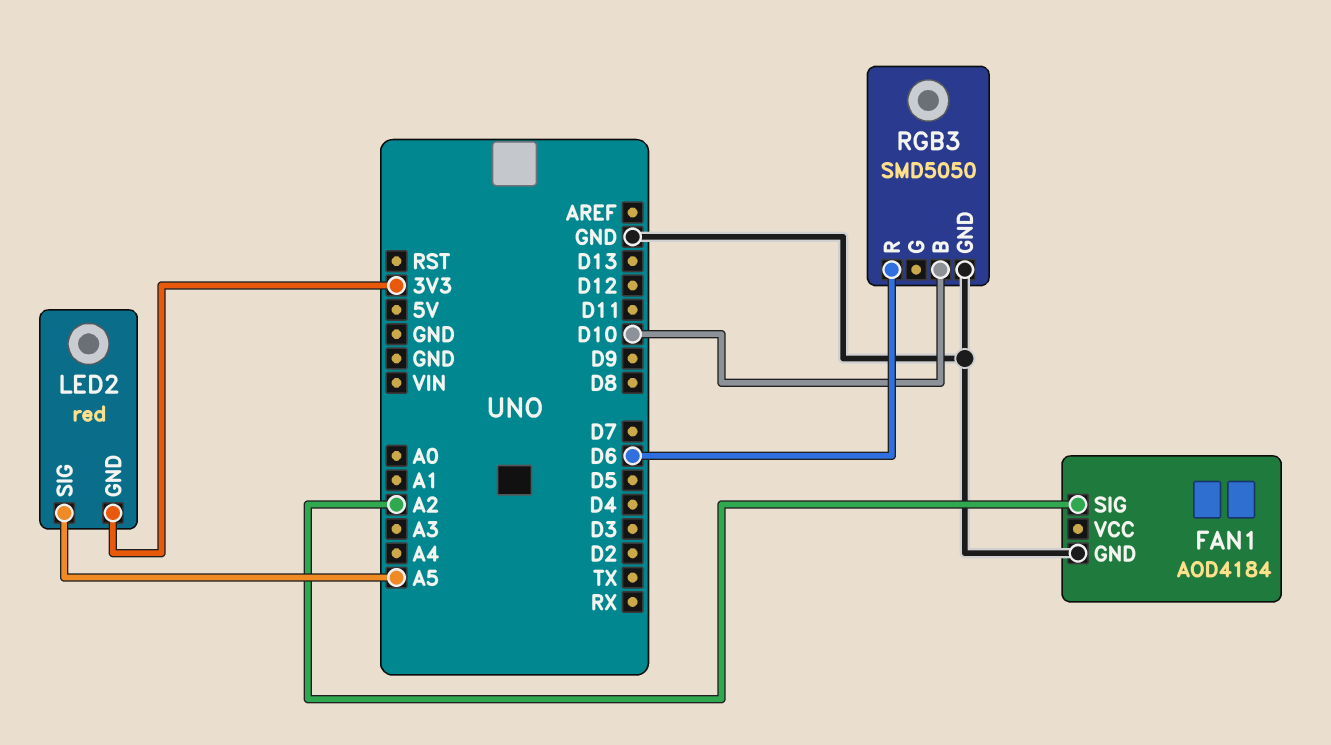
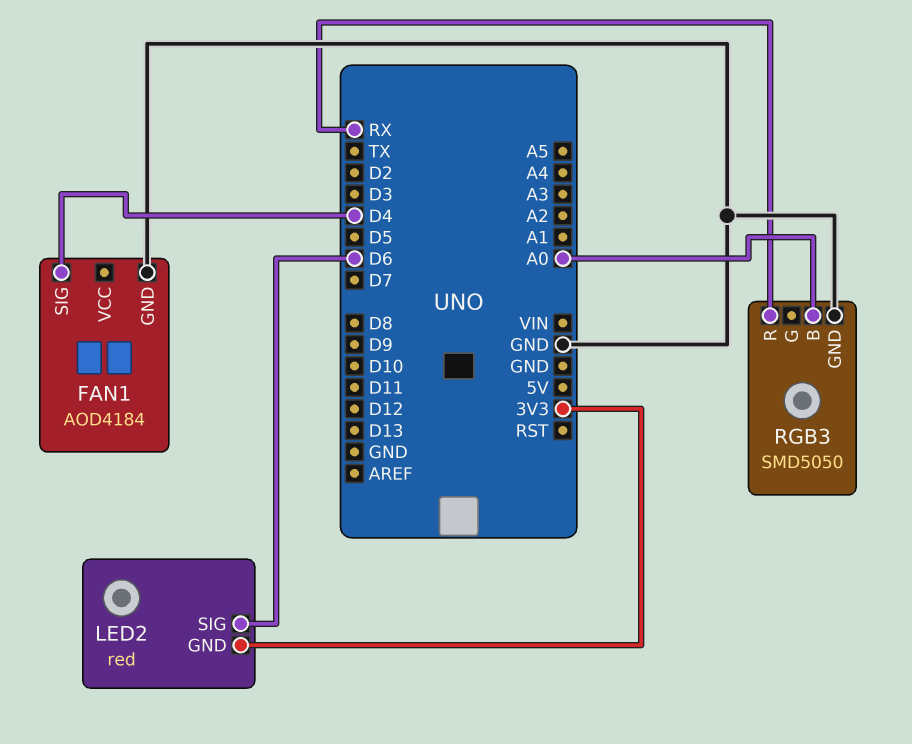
FAN1 pin SIG: A2 -> D4
LED2 pin SIG: A5 -> D6
RGB3 pin B: D10 -> A0
RGB3 pin R: D6 -> RX

